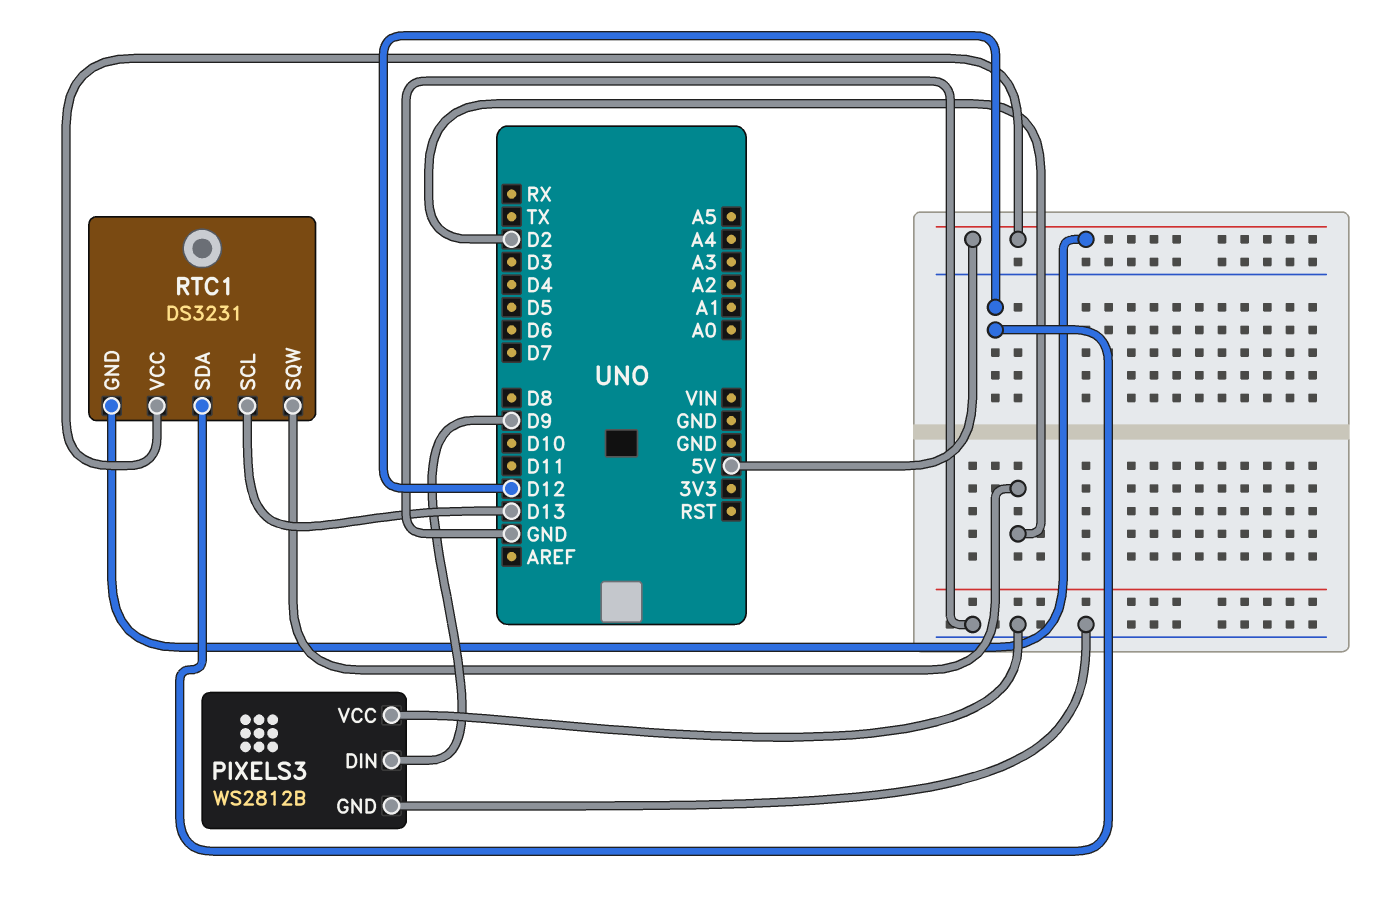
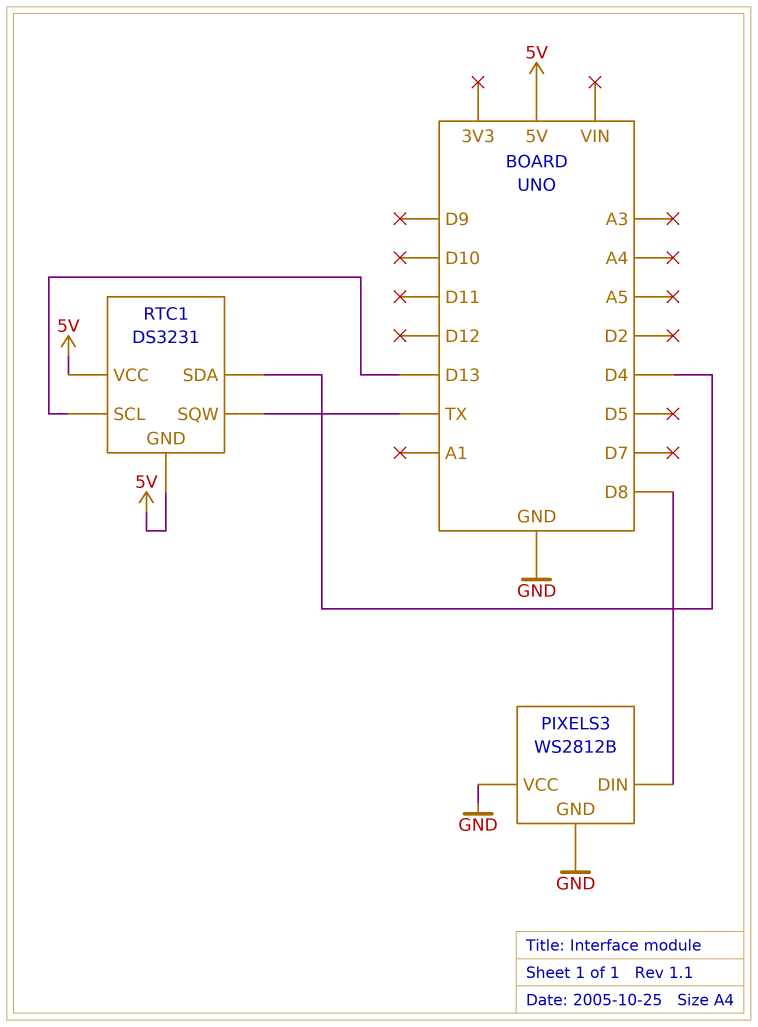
PIXELS3 pin DIN: D9 -> D8
RTC1 pin SDA: D12 -> D4
RTC1 pin SQW: D2 -> TX

